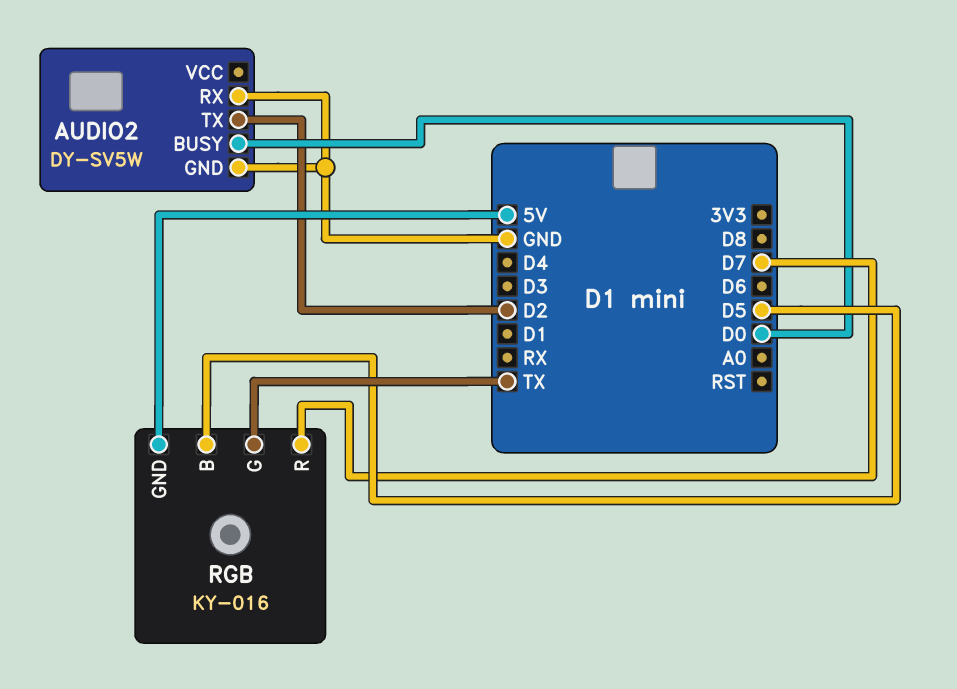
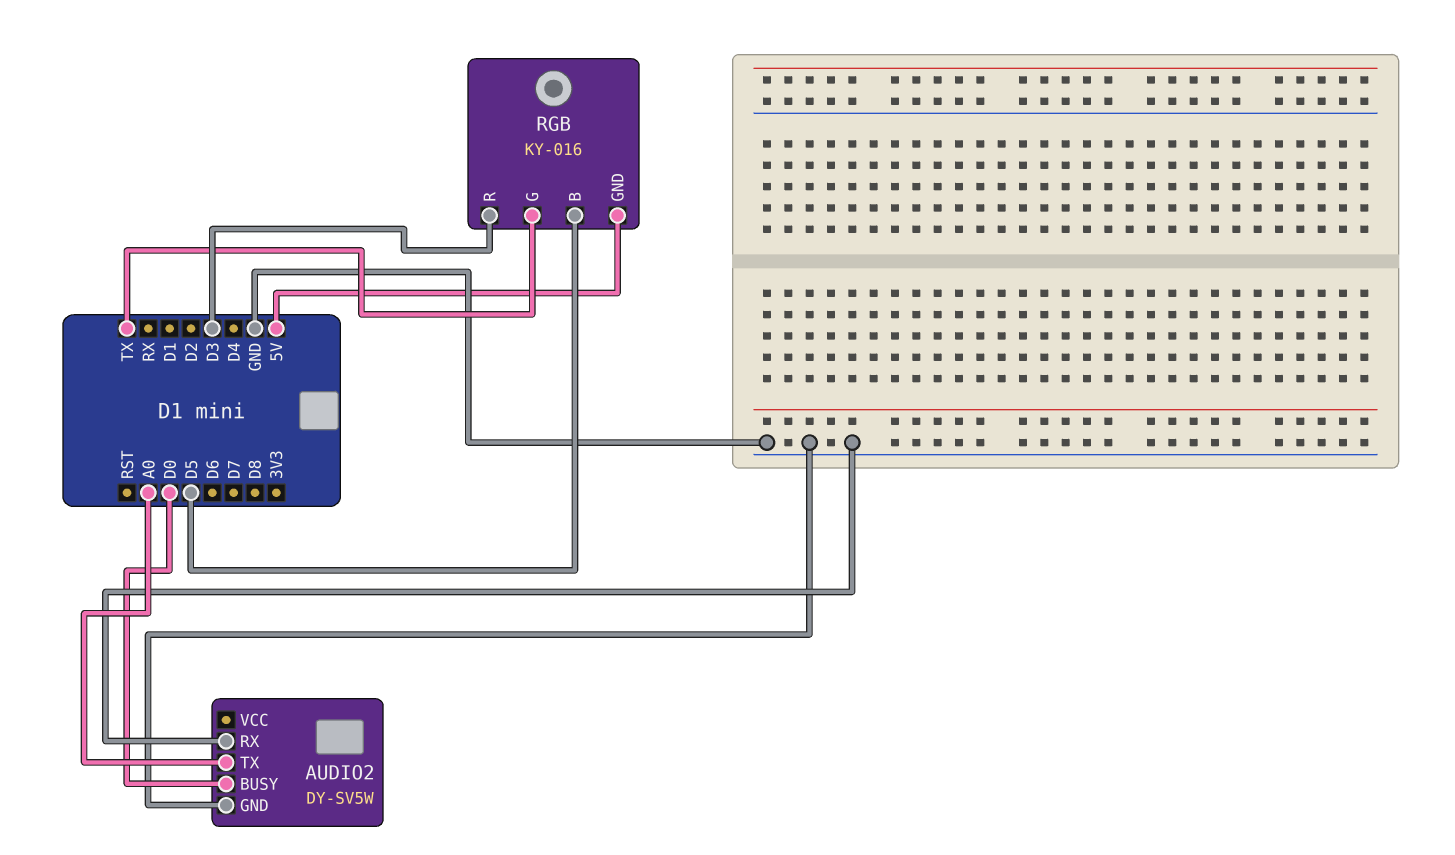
AUDIO2 pin TX: D2 -> A0
RGB pin R: D7 -> D3

